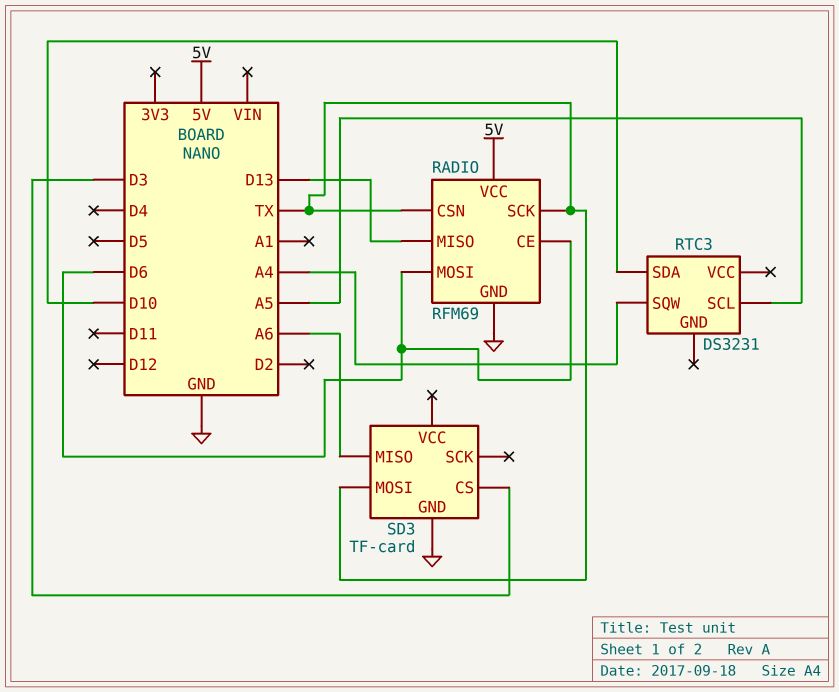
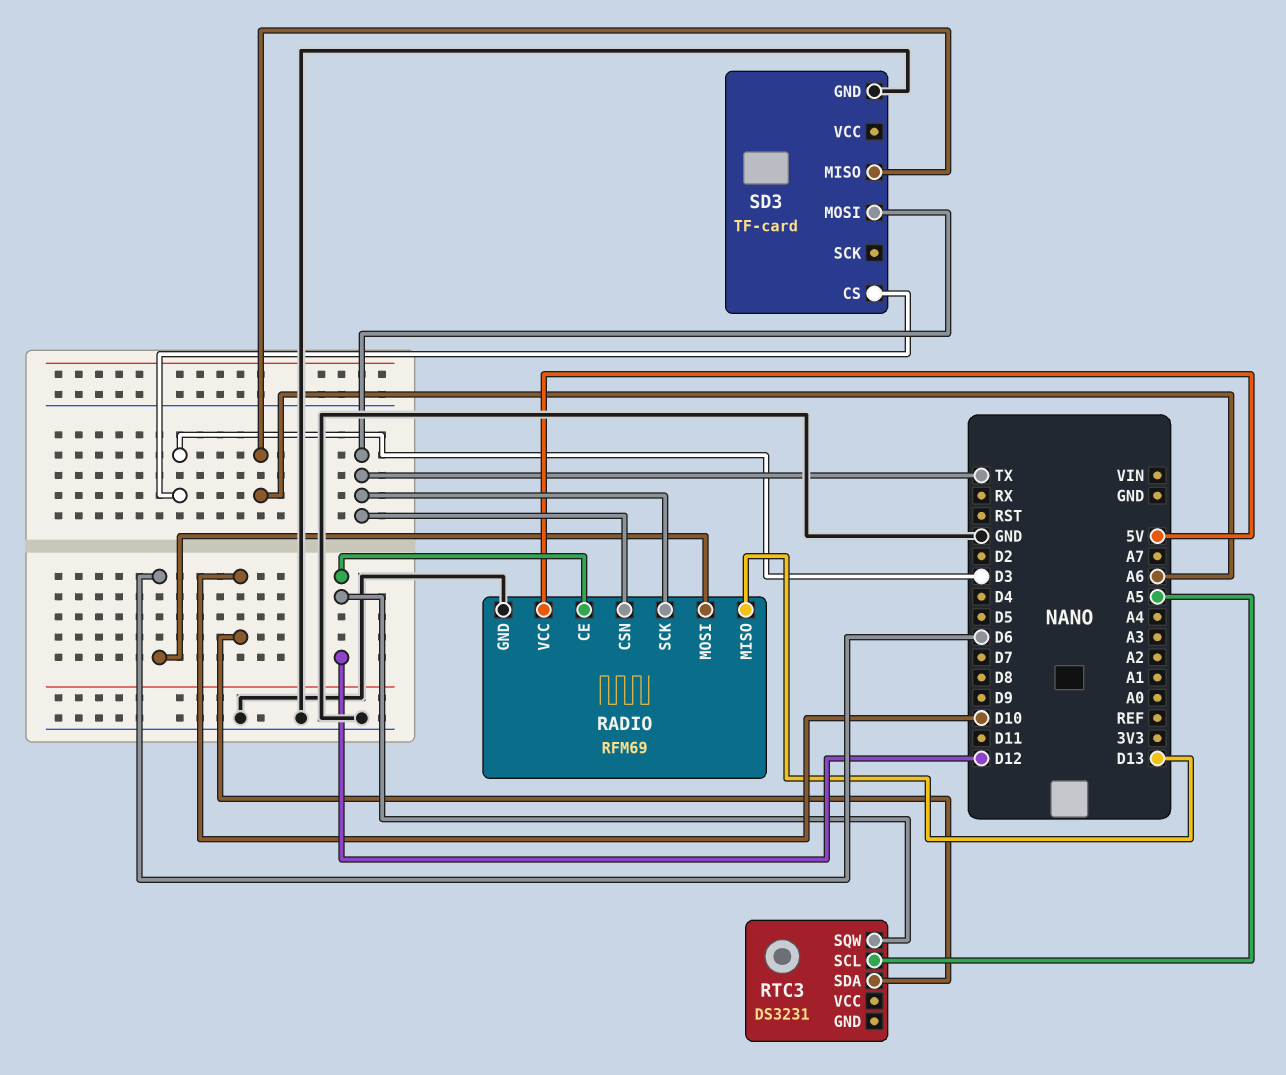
RADIO pin CE: D6 -> D12
RTC3 pin SQW: A4 -> D12

